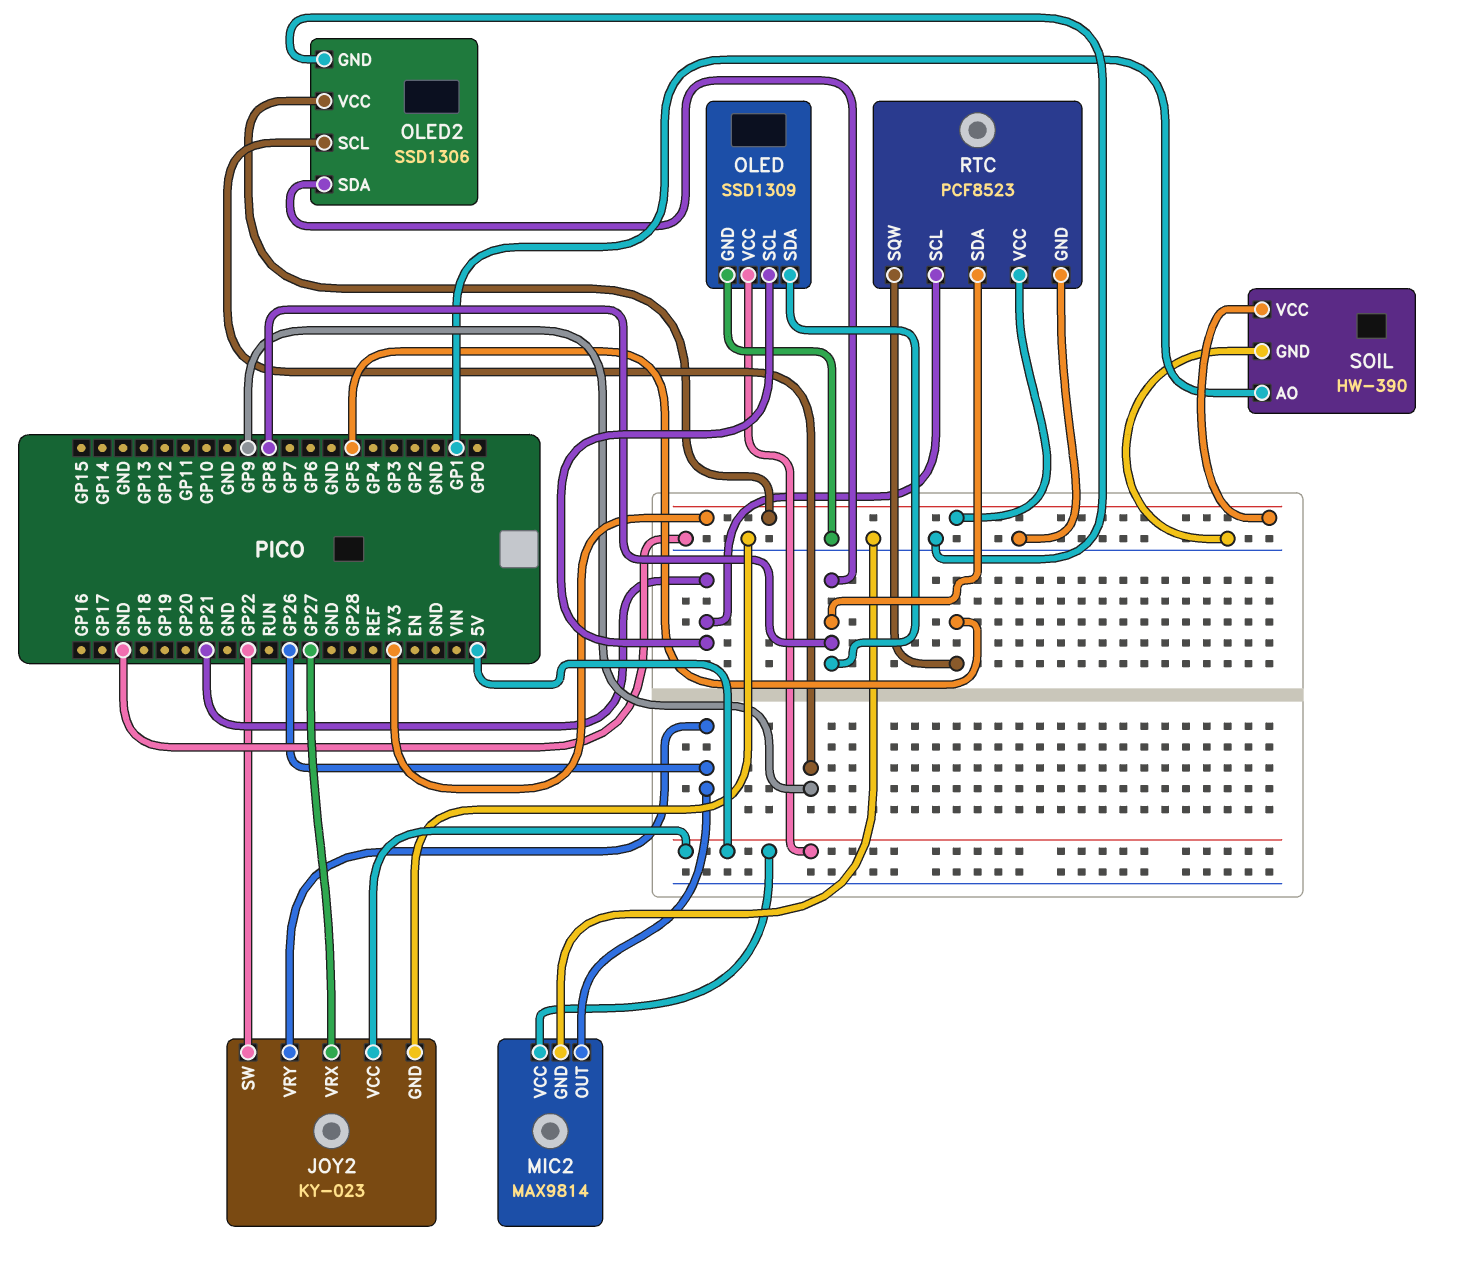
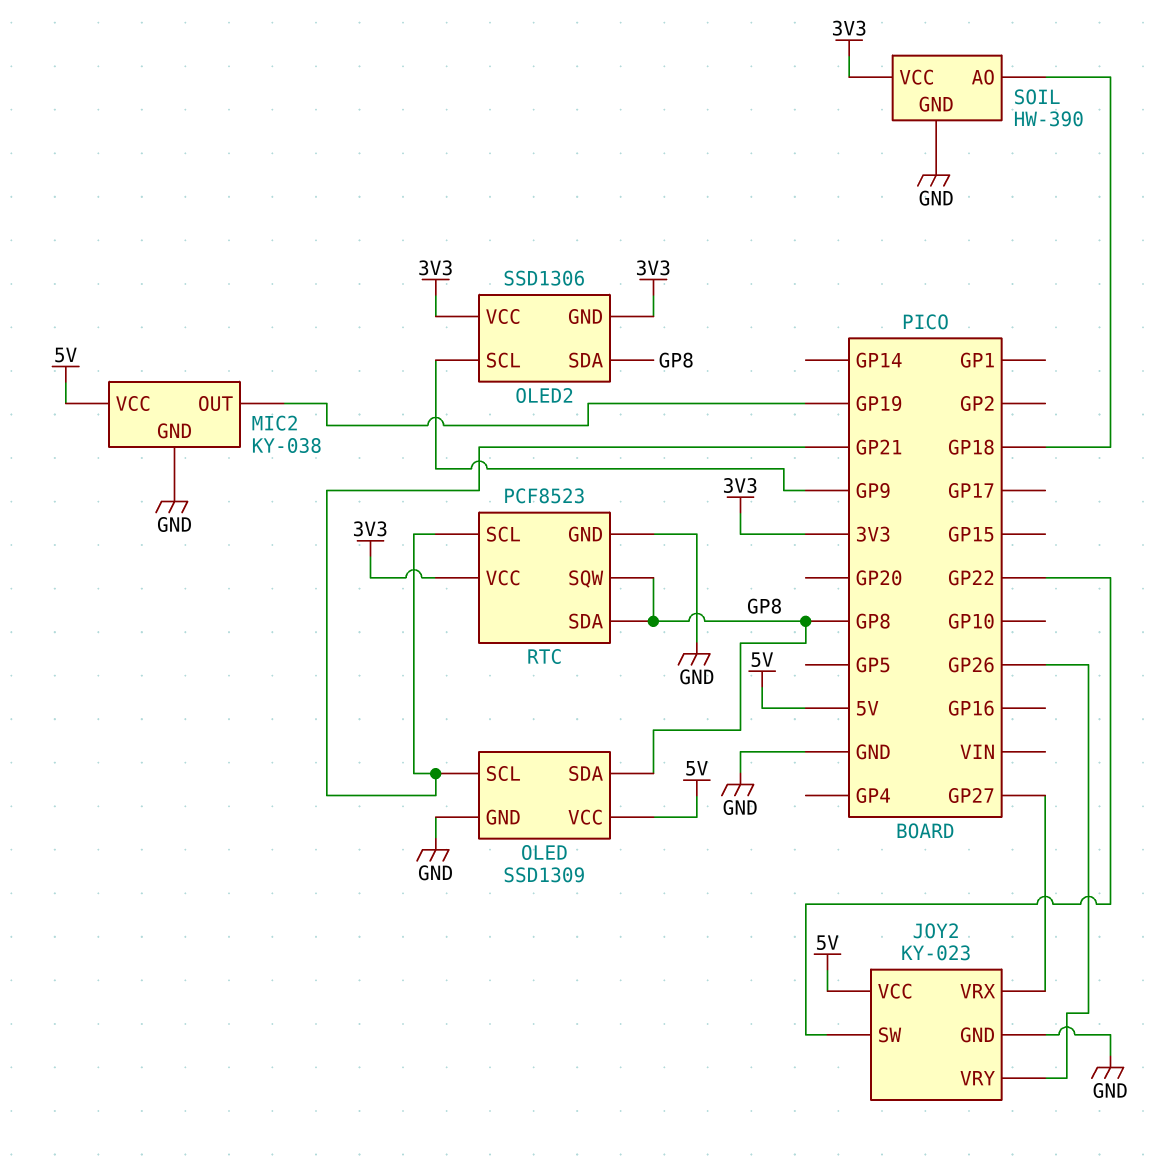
MIC2: MAX9814 -> KY-038
MIC2 pin OUT: GP26 -> GP19
OLED2 pin GND: GND -> 3V3
RTC pin SQW: GP5 -> GP8
SOIL pin AO: GP1 -> GP18

